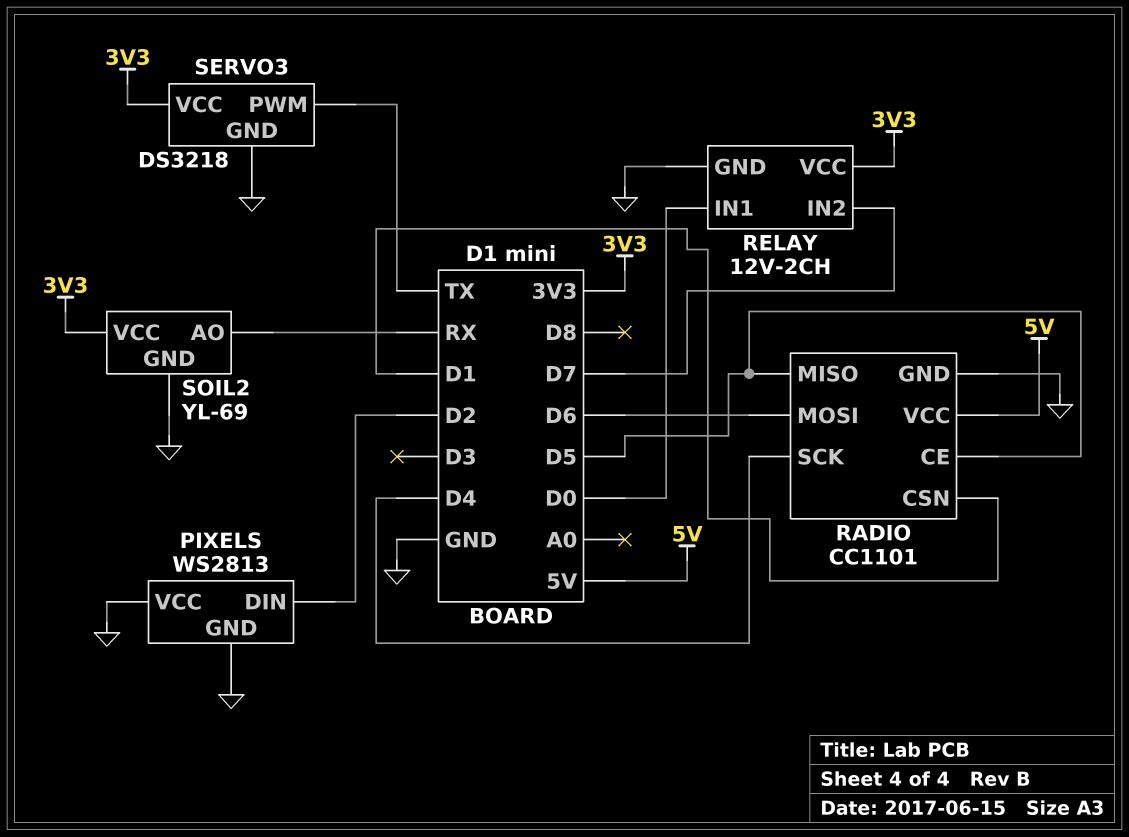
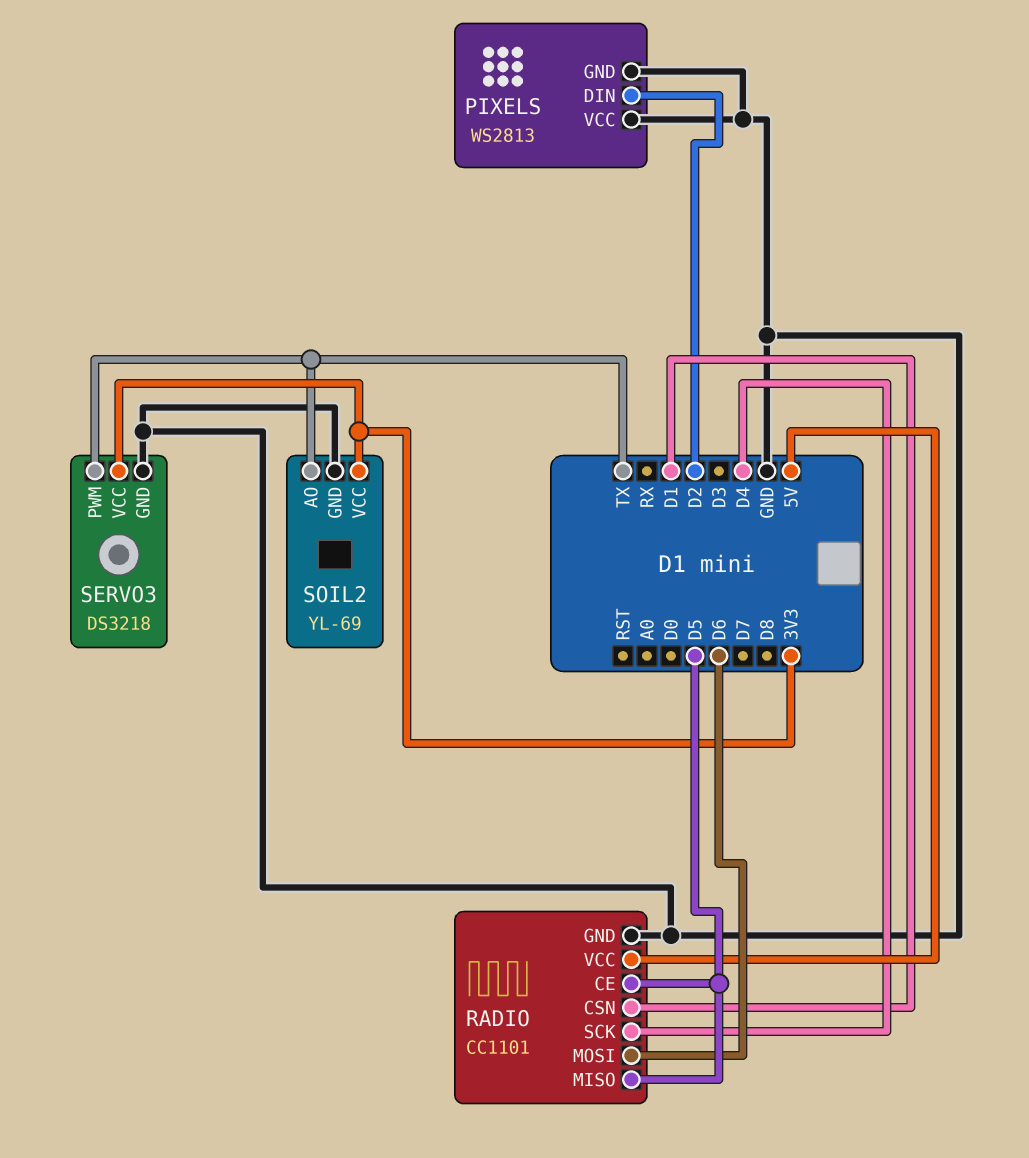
RELAY: 12V-2CH -> none
RELAY pin GND: GND -> none
RELAY pin IN1: D0 -> none
RELAY pin IN2: D7 -> none
RELAY pin VCC: 3V3 -> none
SOIL2 pin AO: RX -> TX

